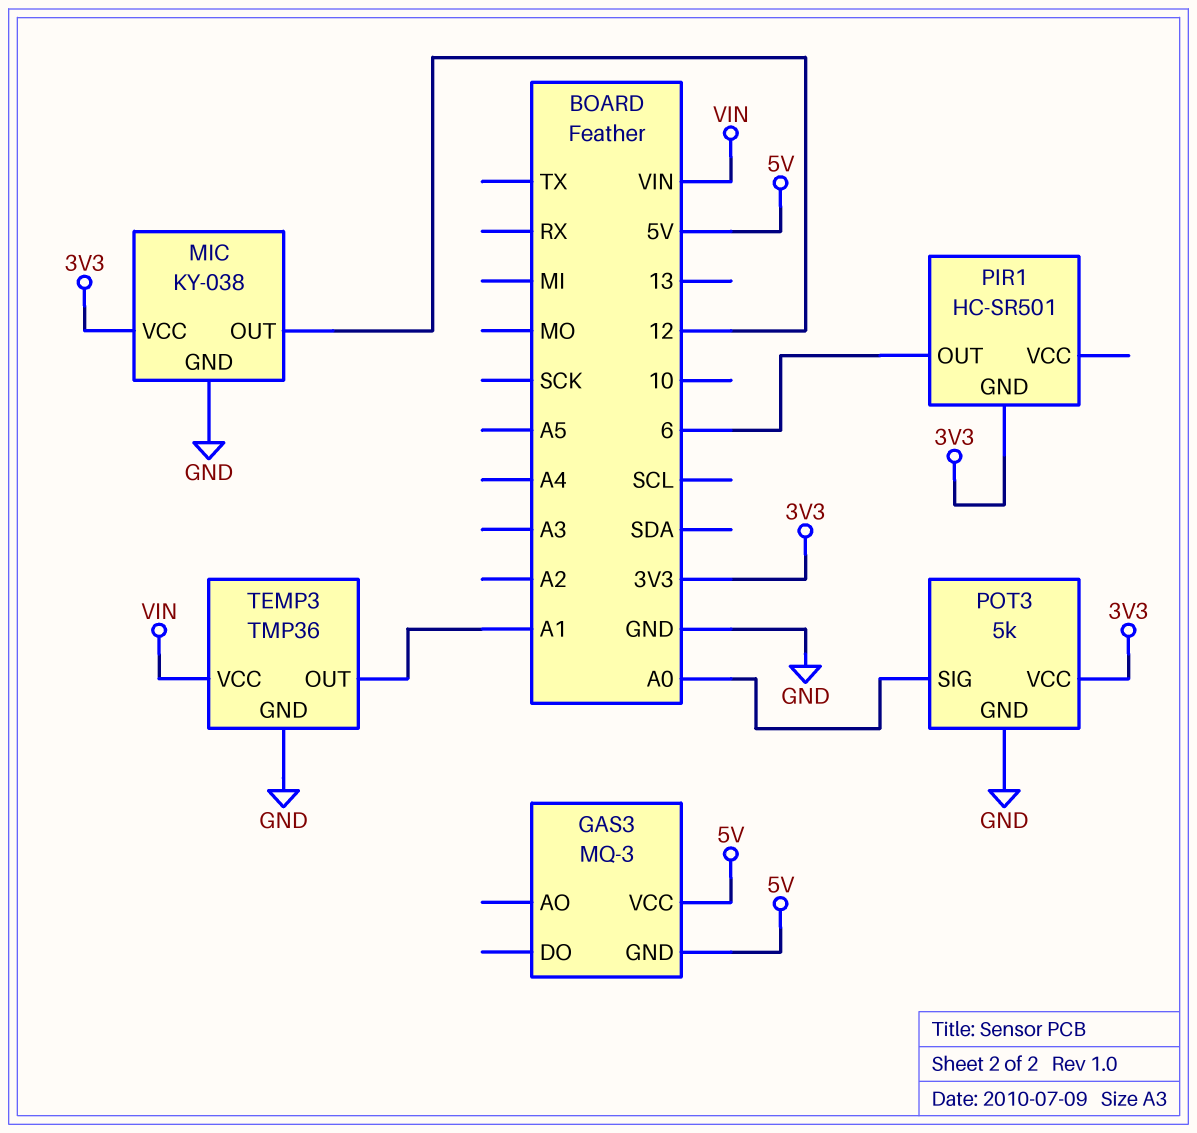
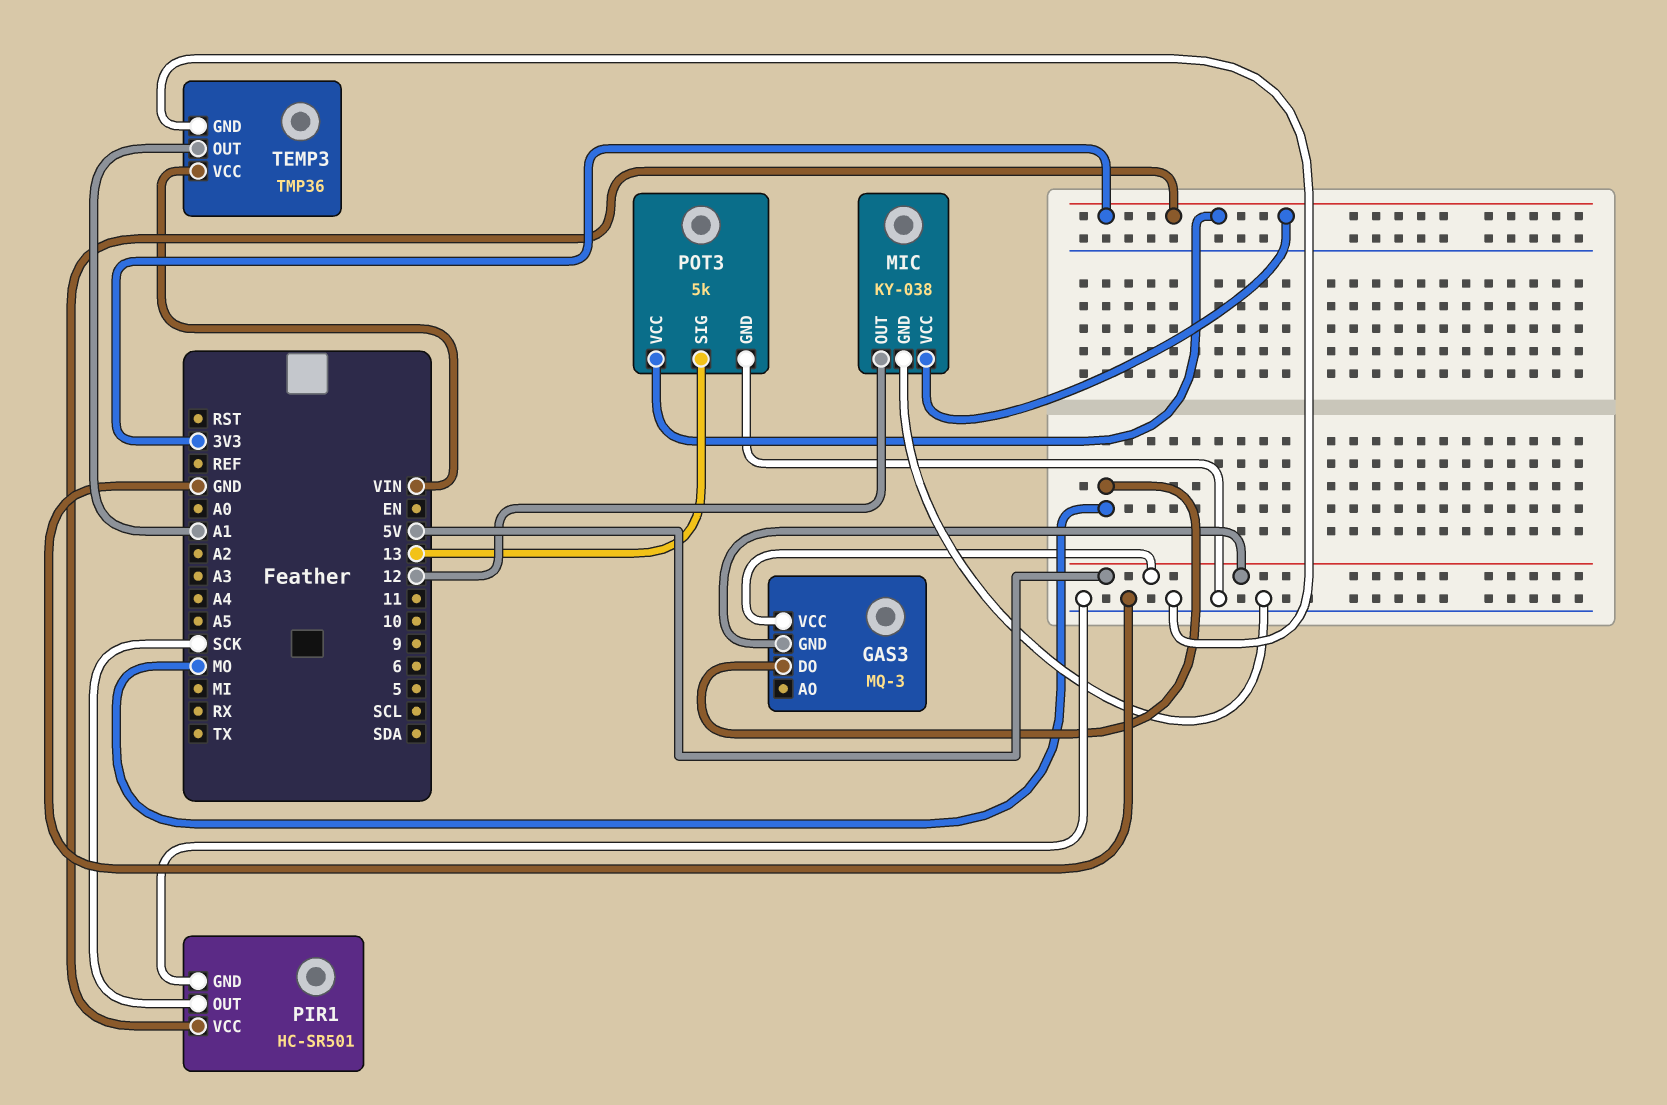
GAS3 pin DO: none -> MO
PIR1 pin GND: 3V3 -> GND
PIR1 pin OUT: 6 -> SCK
PIR1 pin VCC: none -> 3V3
POT3 pin SIG: A0 -> 13

